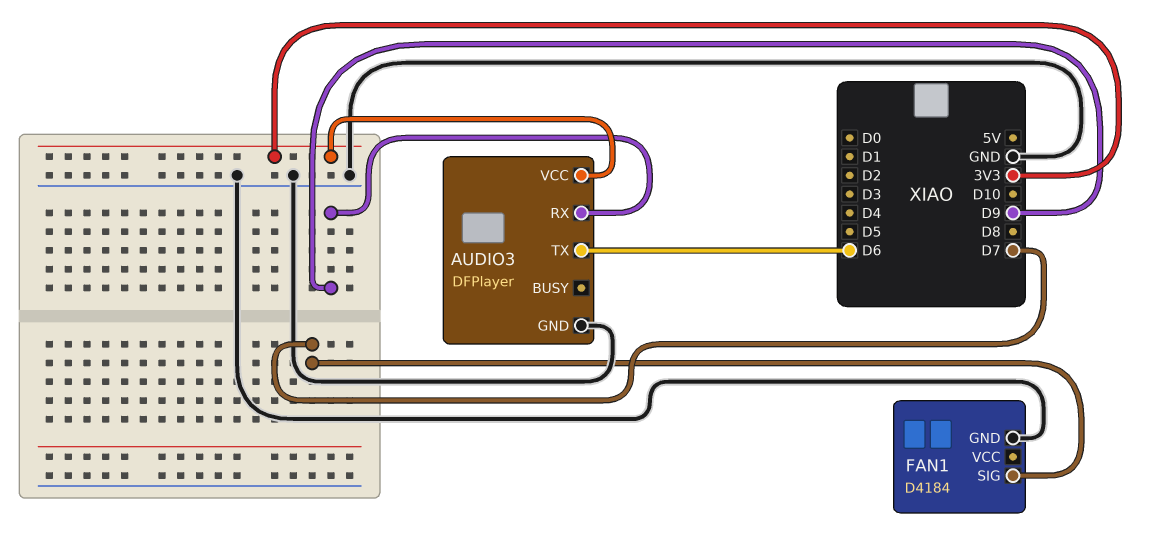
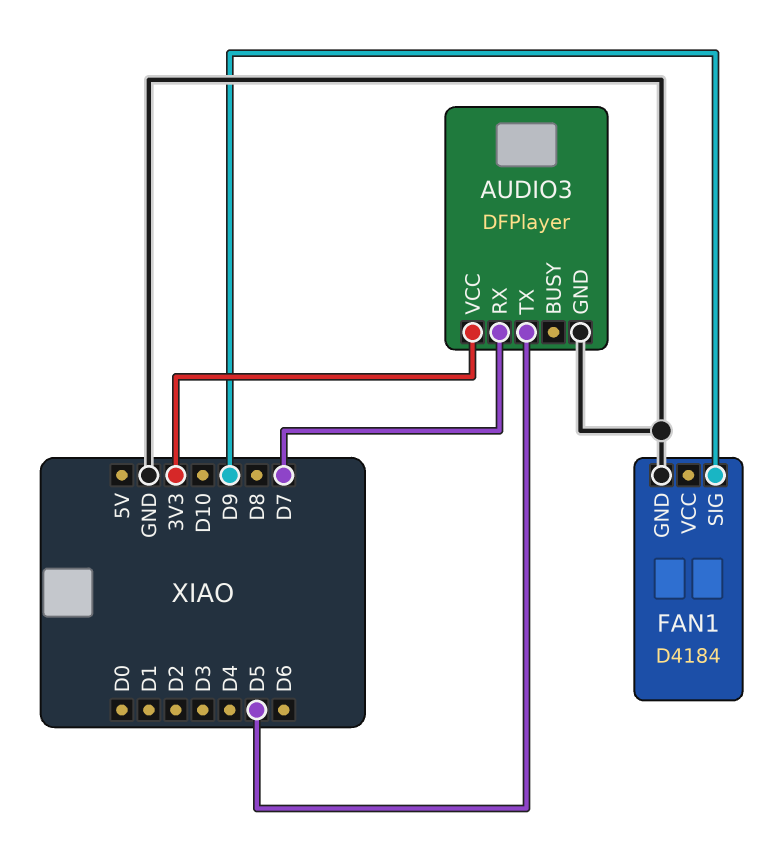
AUDIO3 pin RX: D9 -> D7
AUDIO3 pin TX: D6 -> D5
FAN1 pin SIG: D7 -> D9

